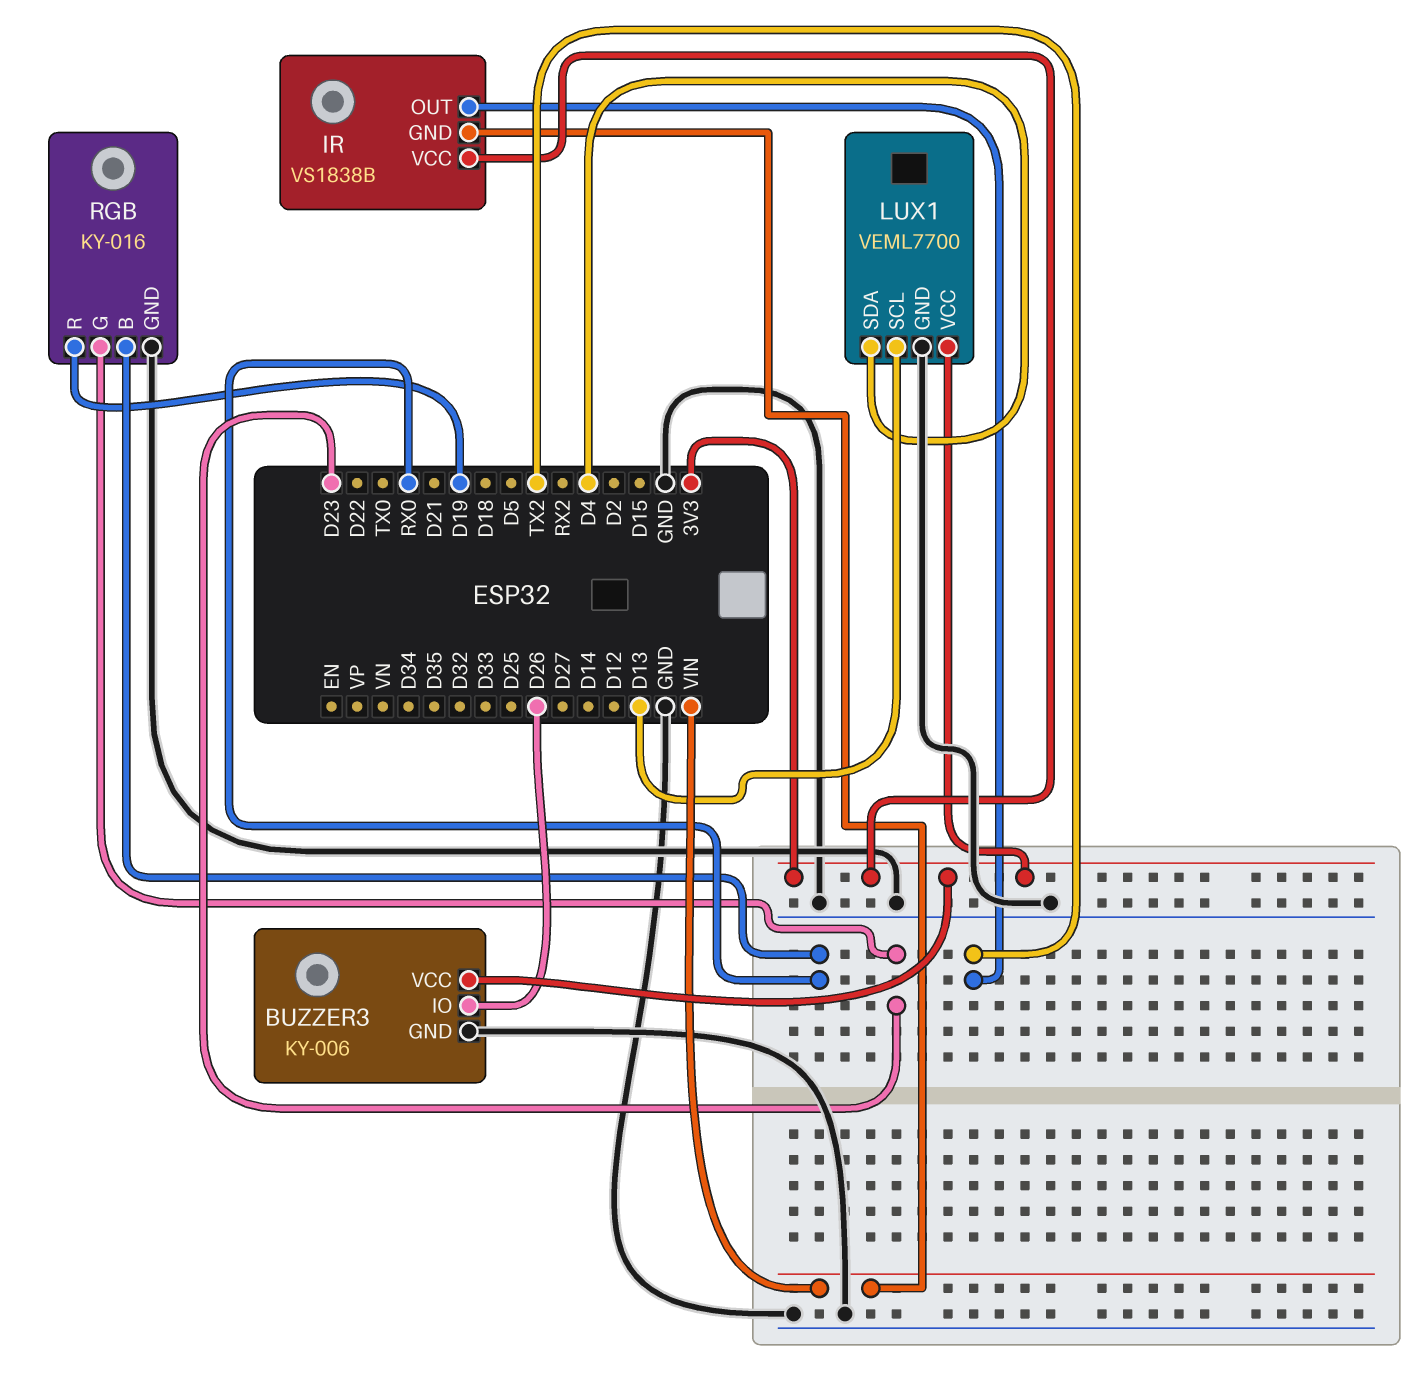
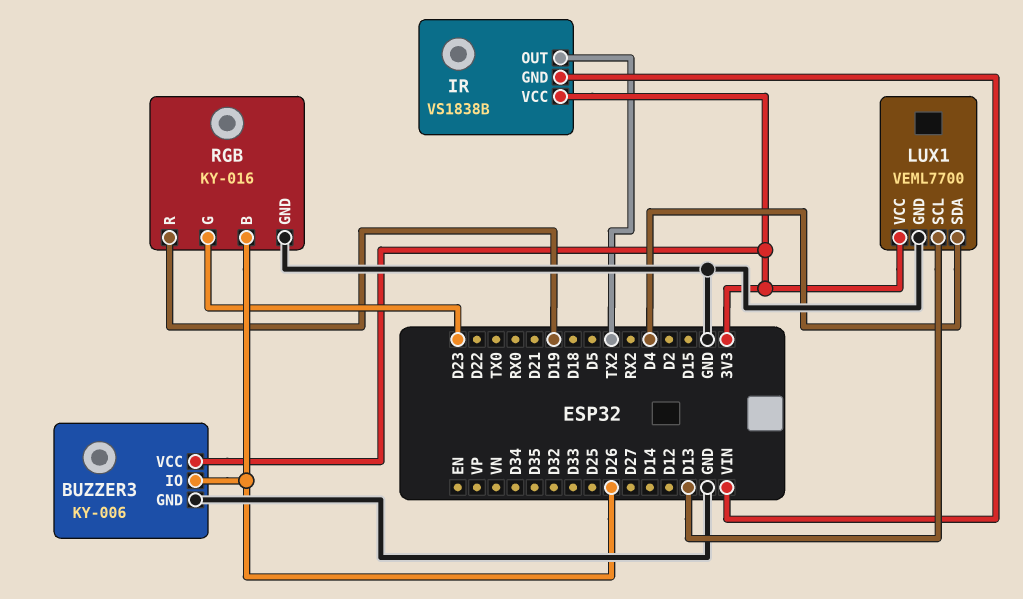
RGB pin B: RX0 -> D26

